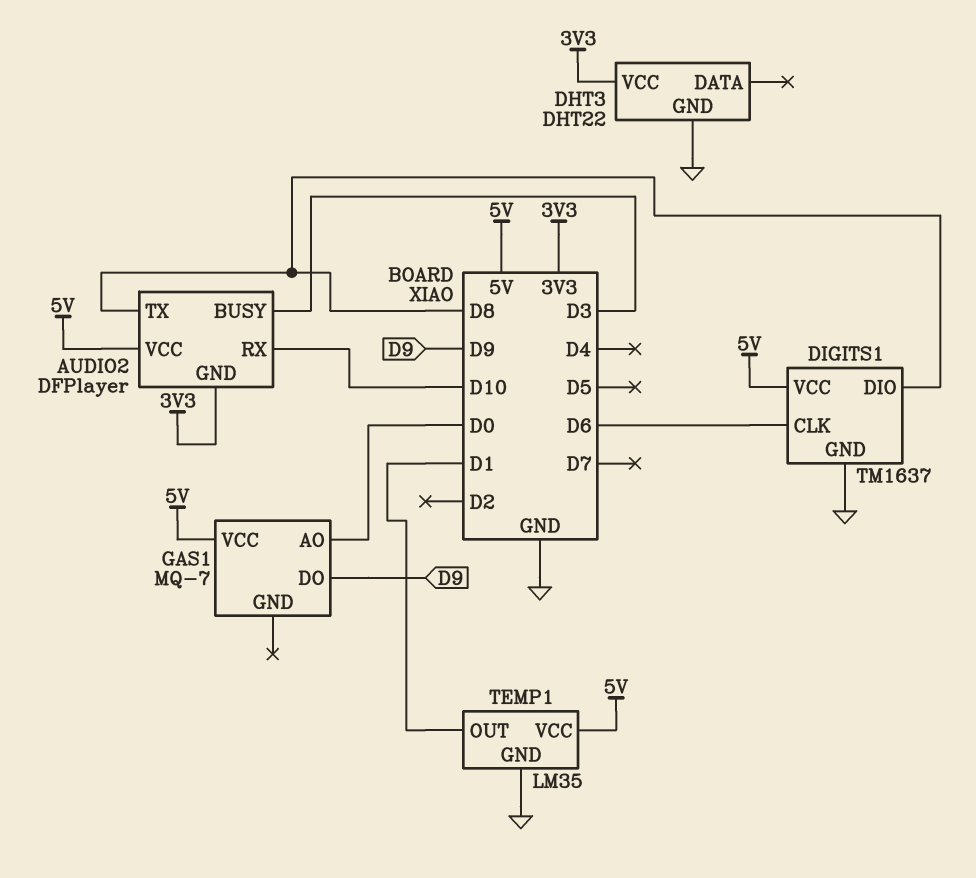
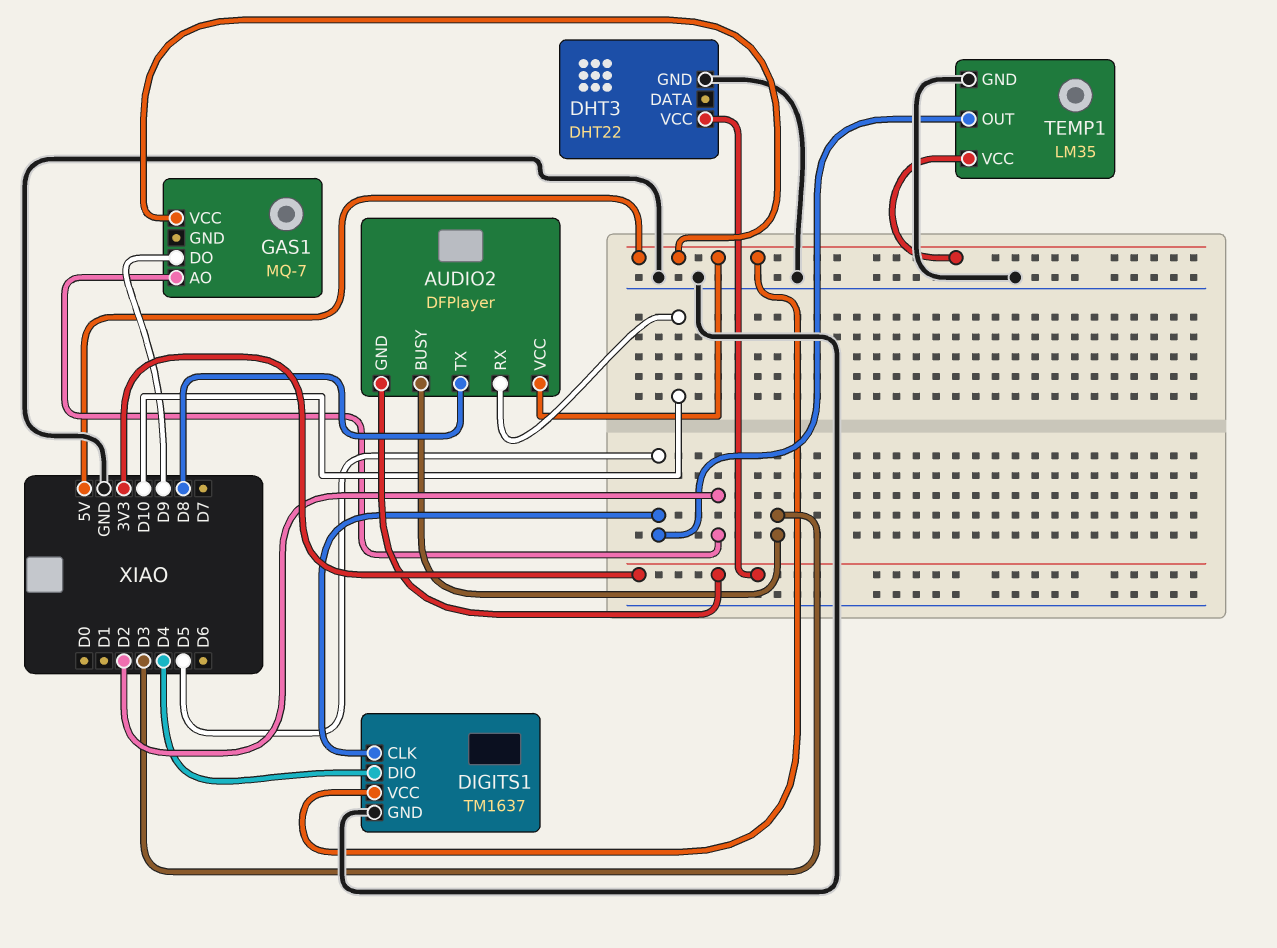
DIGITS1 pin CLK: D6 -> D5
DIGITS1 pin DIO: D8 -> D4
GAS1 pin AO: D0 -> D2
TEMP1 pin OUT: D1 -> D5

